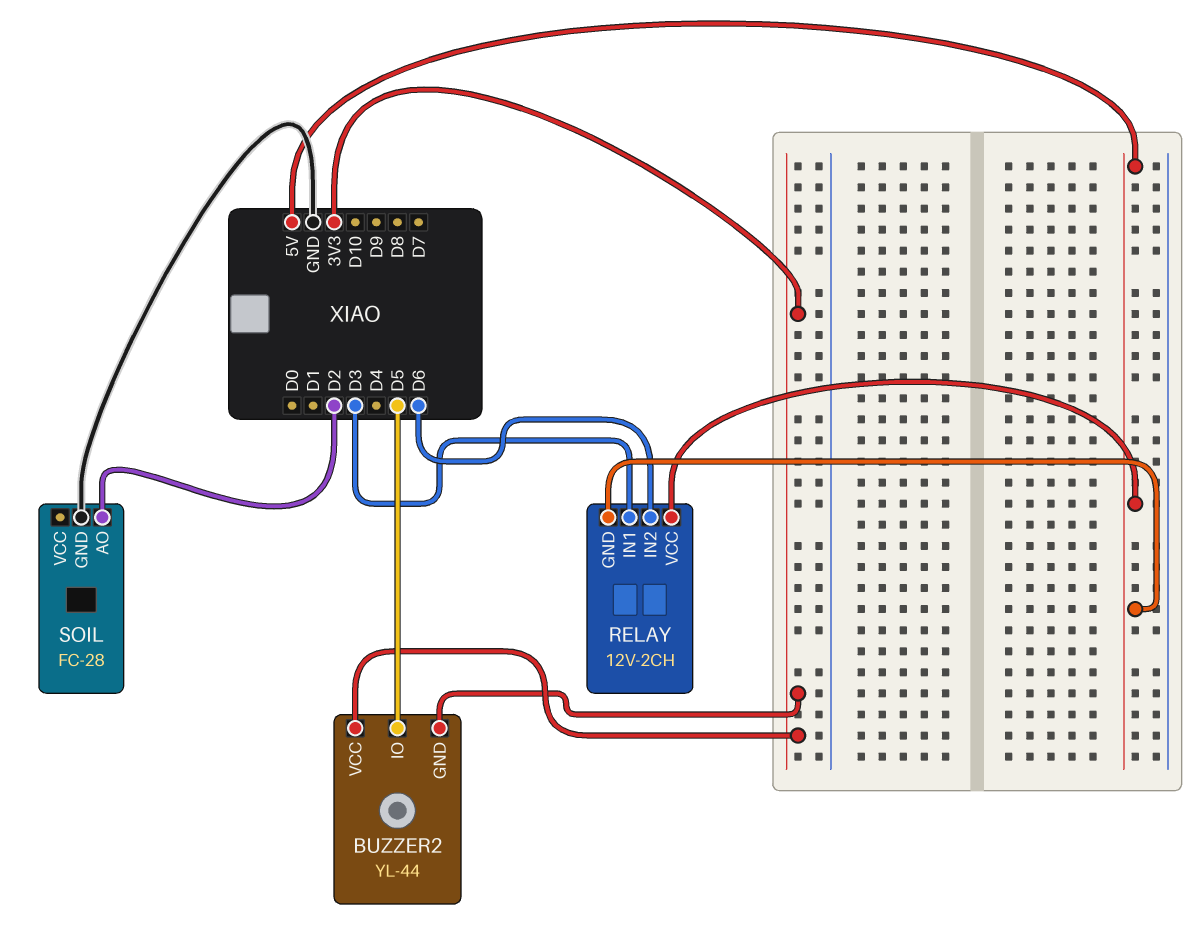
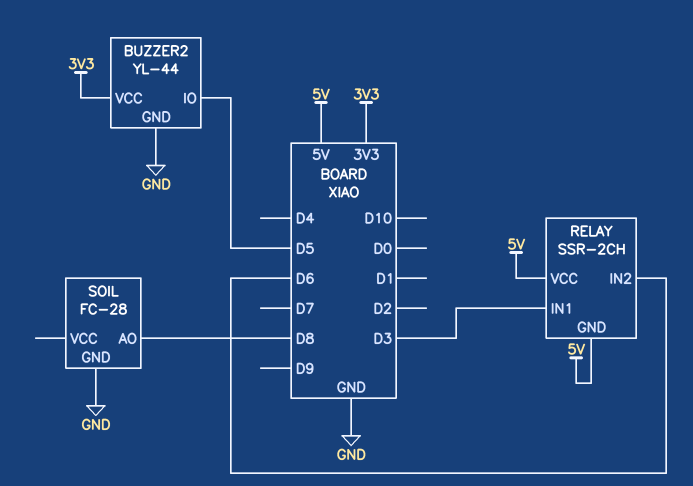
BUZZER2 pin GND: 3V3 -> GND
RELAY: 12V-2CH -> SSR-2CH
SOIL pin AO: D2 -> D8

